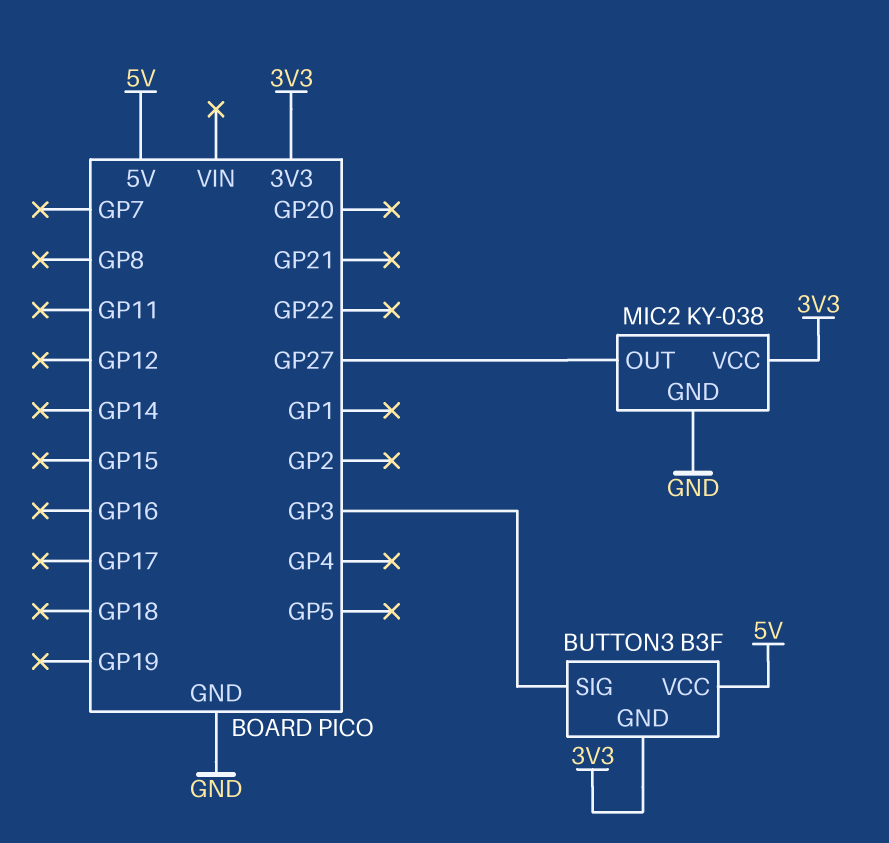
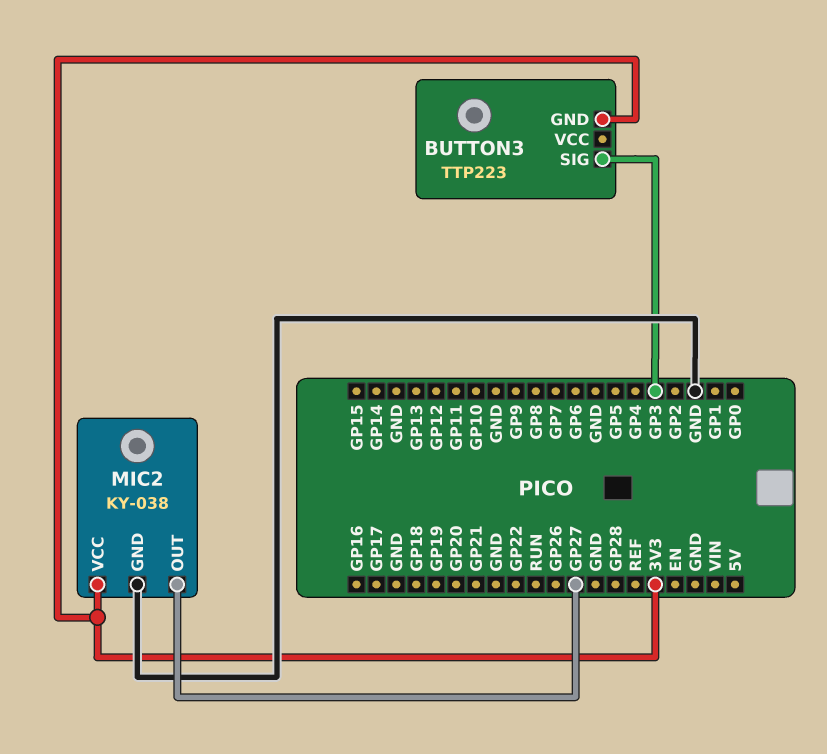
BUTTON3: B3F -> TTP223
BUTTON3 pin VCC: 5V -> none

